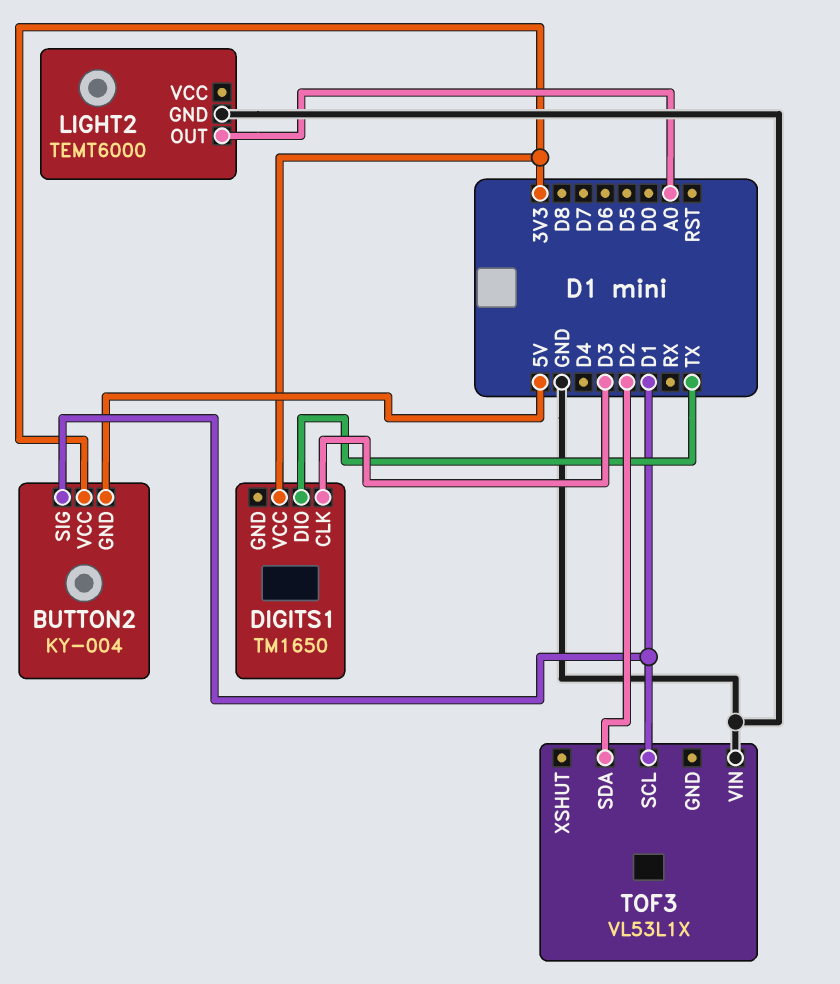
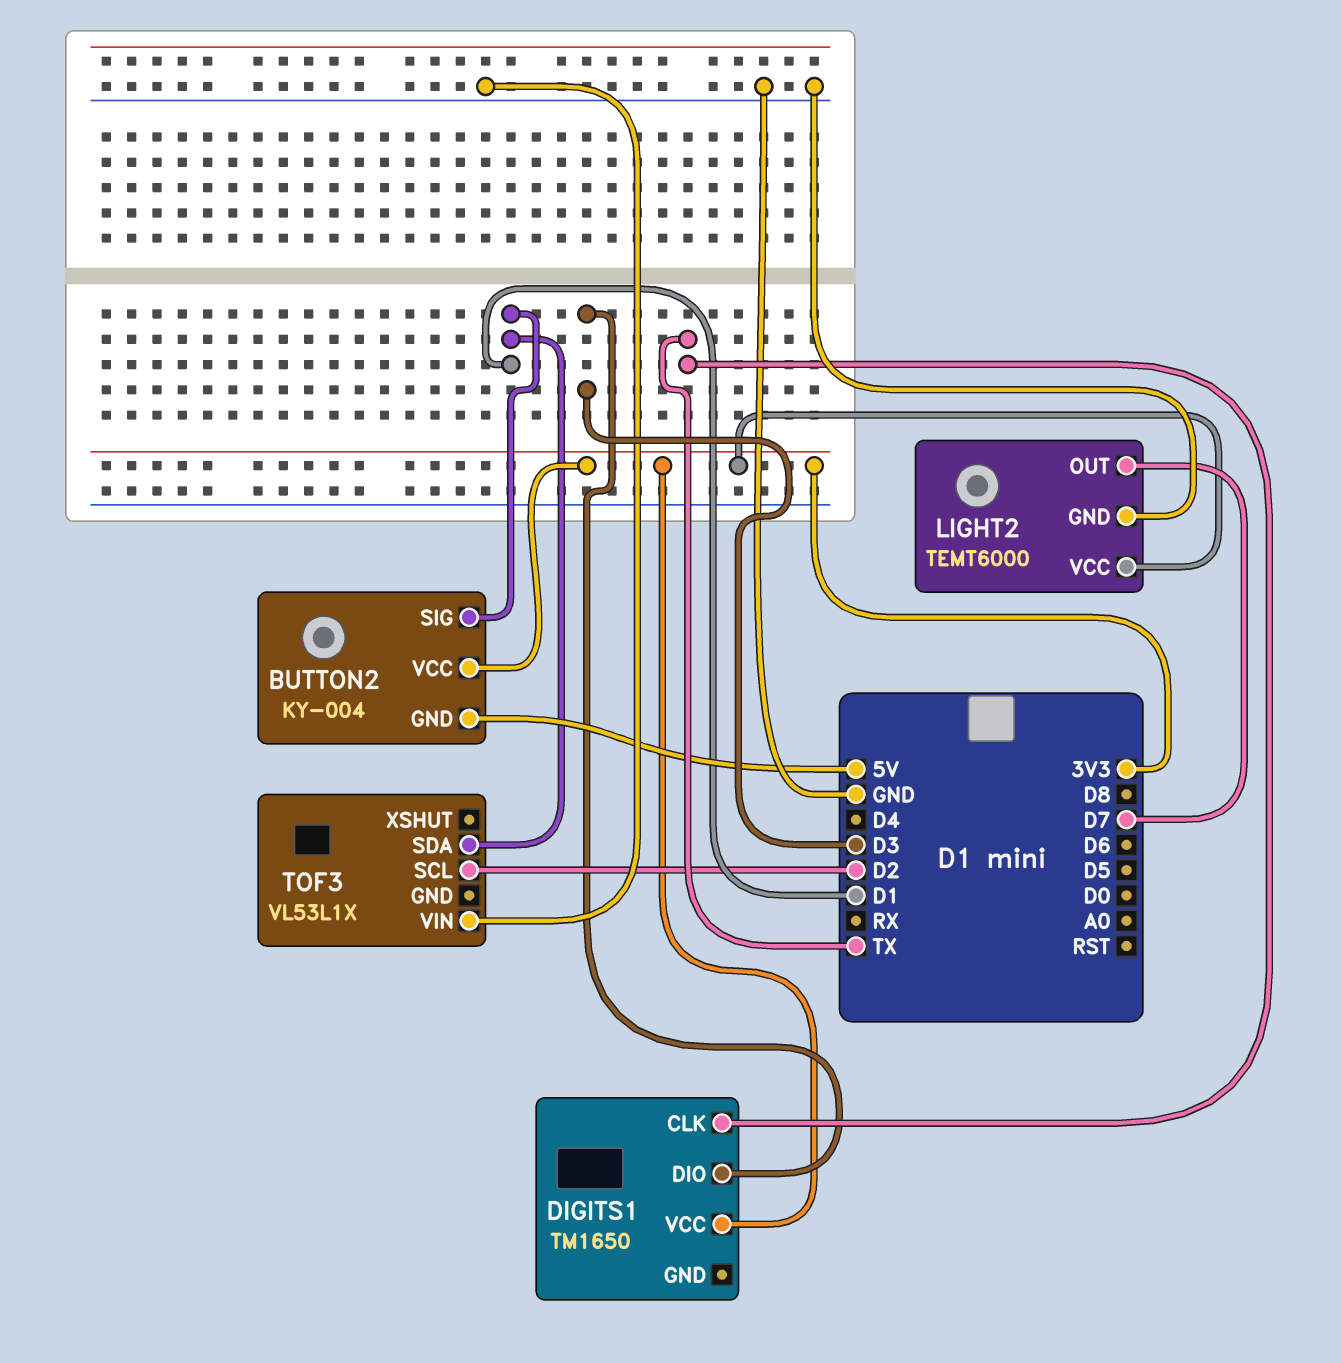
DIGITS1 pin CLK: D3 -> TX
DIGITS1 pin DIO: TX -> D3
LIGHT2 pin OUT: A0 -> D7
LIGHT2 pin VCC: none -> 3V3
TOF3 pin SCL: D1 -> D2
TOF3 pin SDA: D2 -> D1

